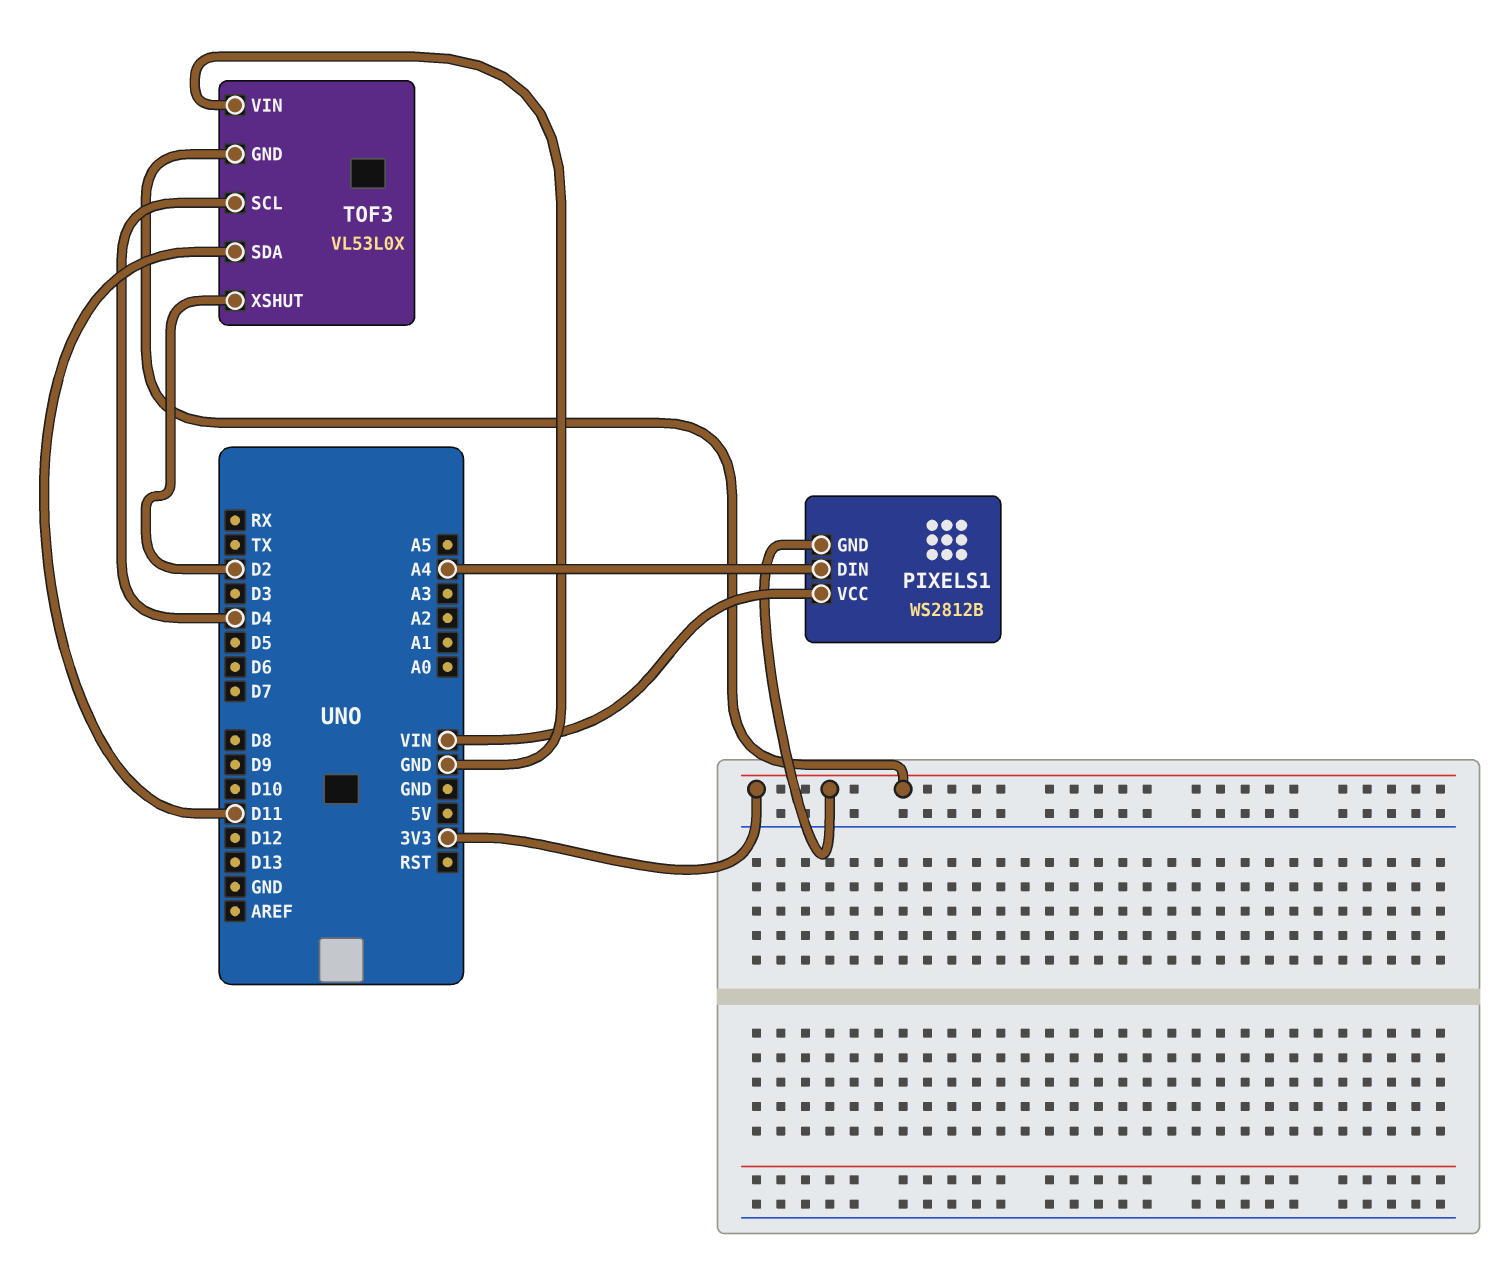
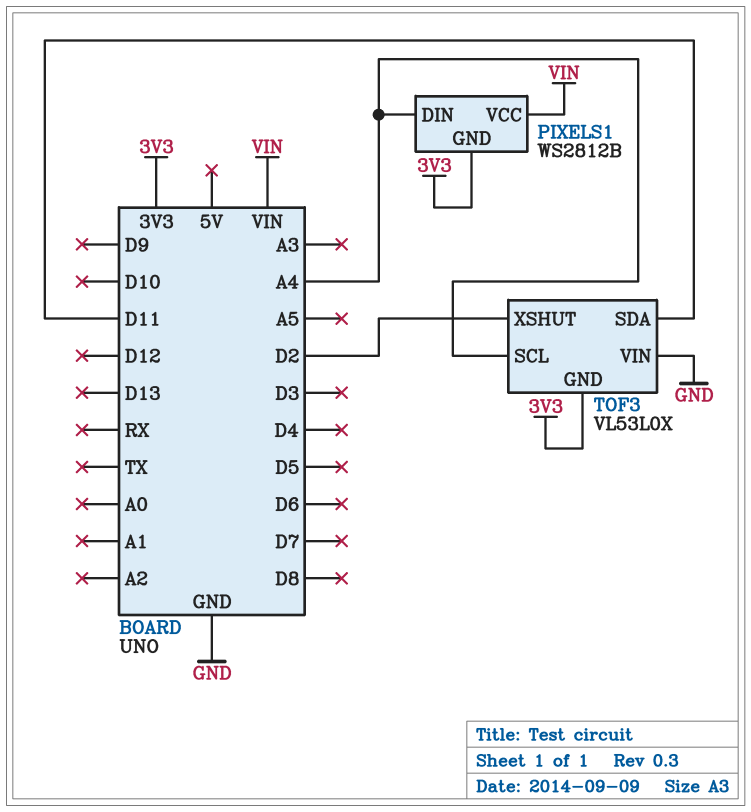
TOF3 pin SCL: D4 -> A4

